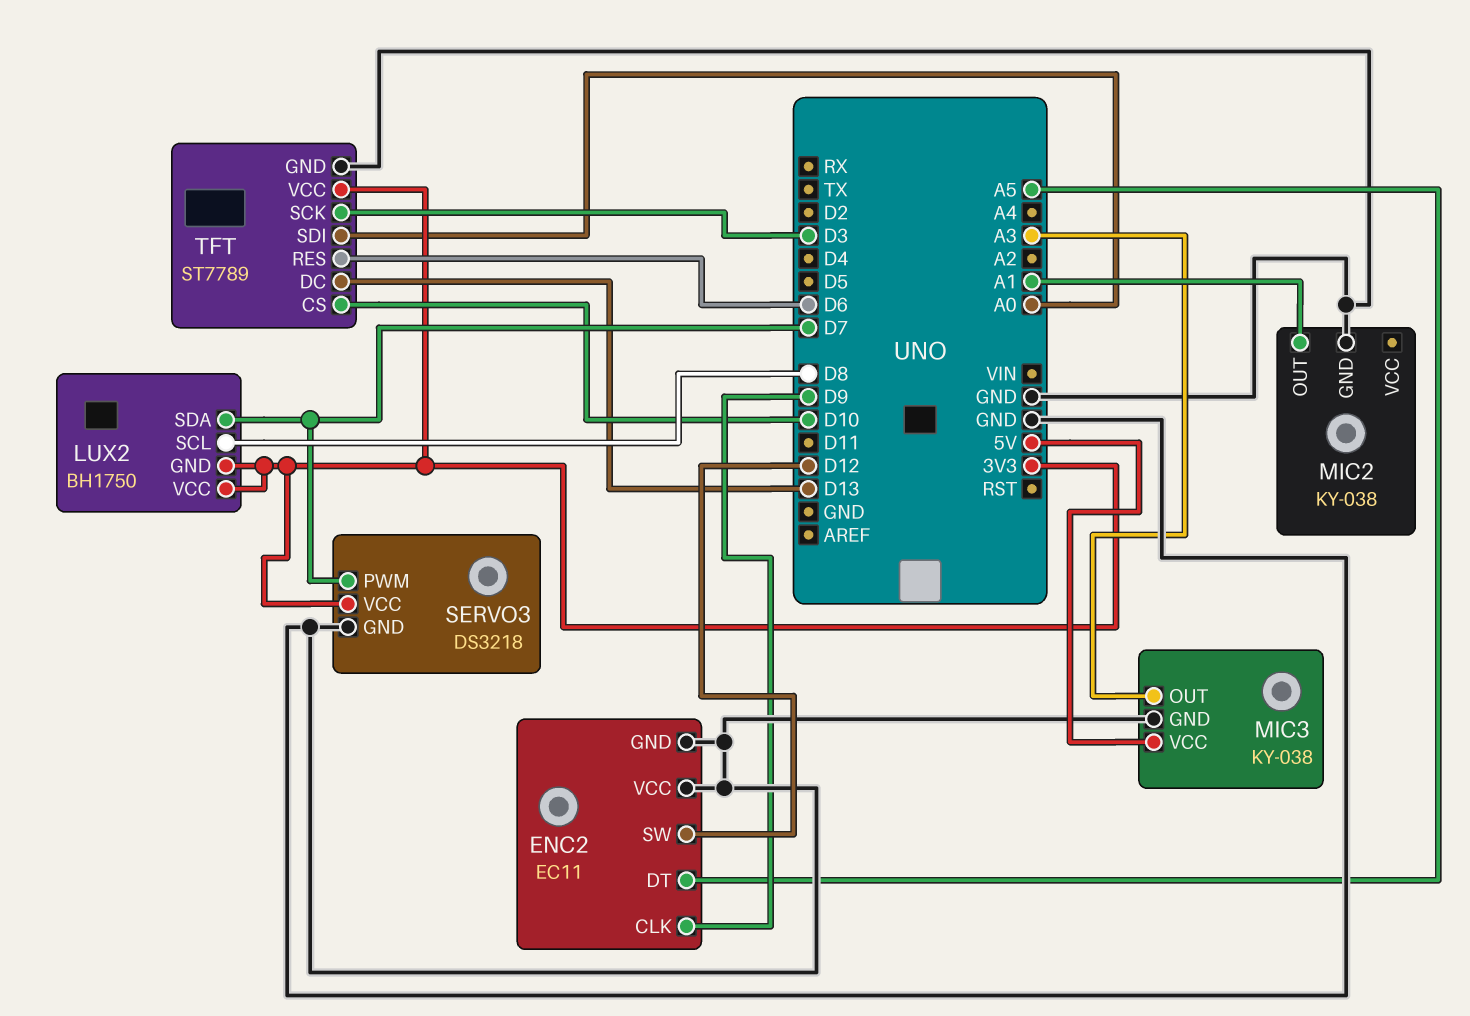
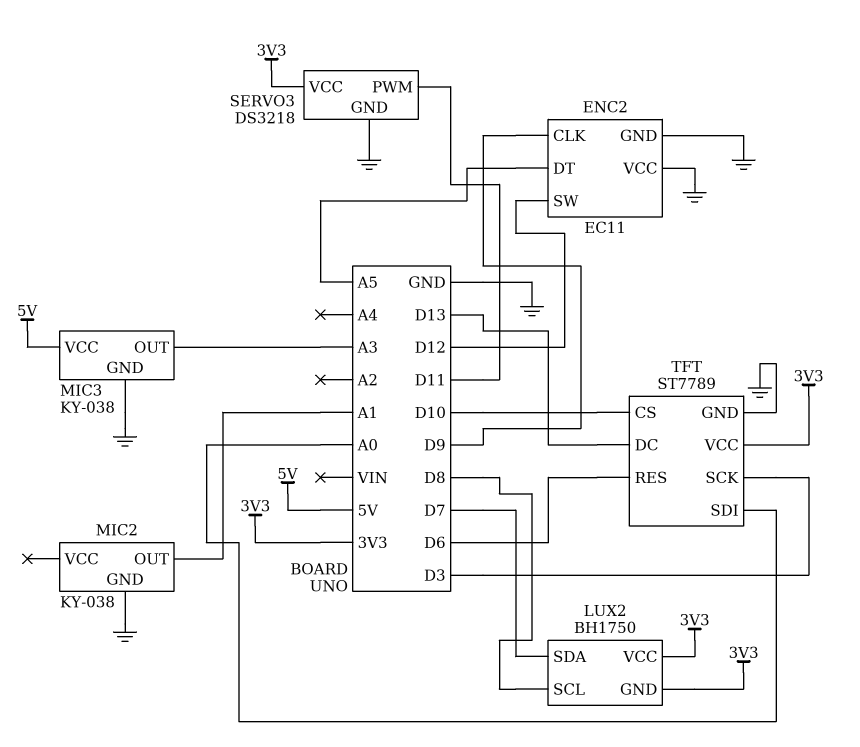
SERVO3 pin PWM: D7 -> D11

